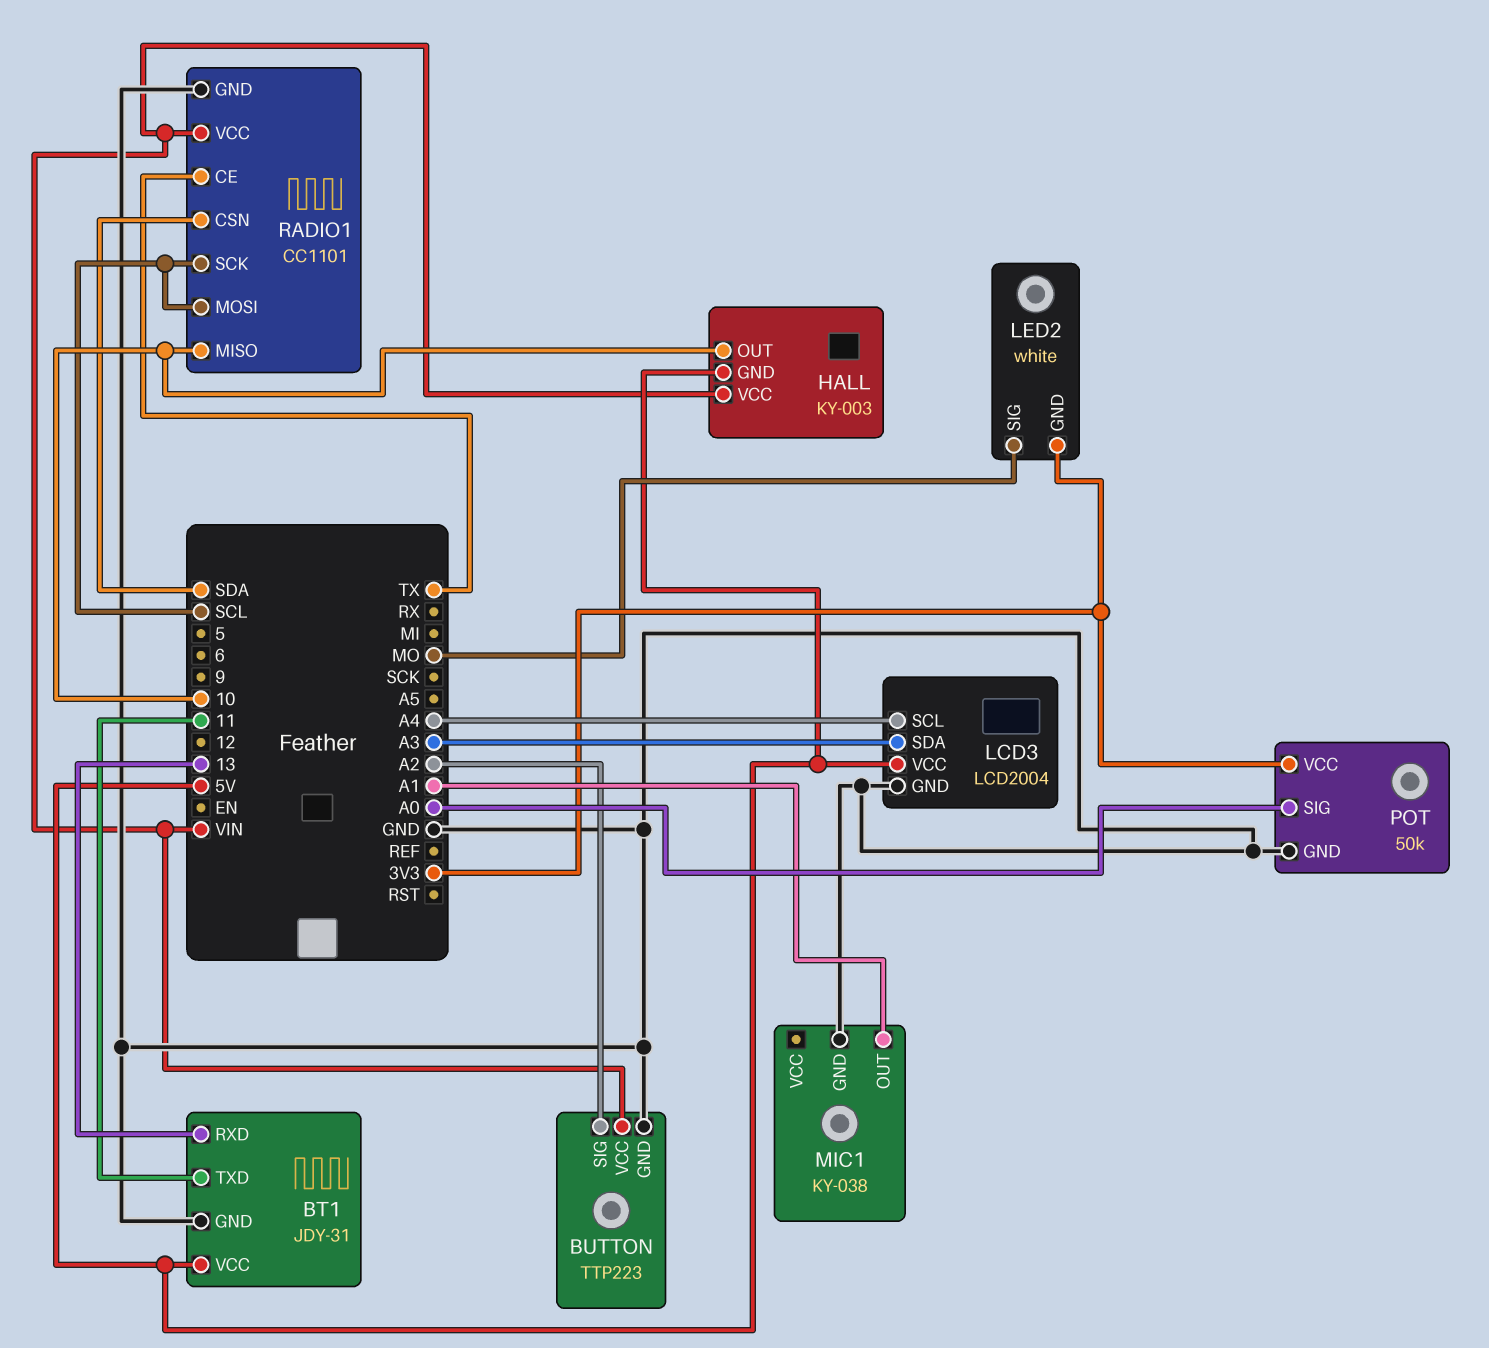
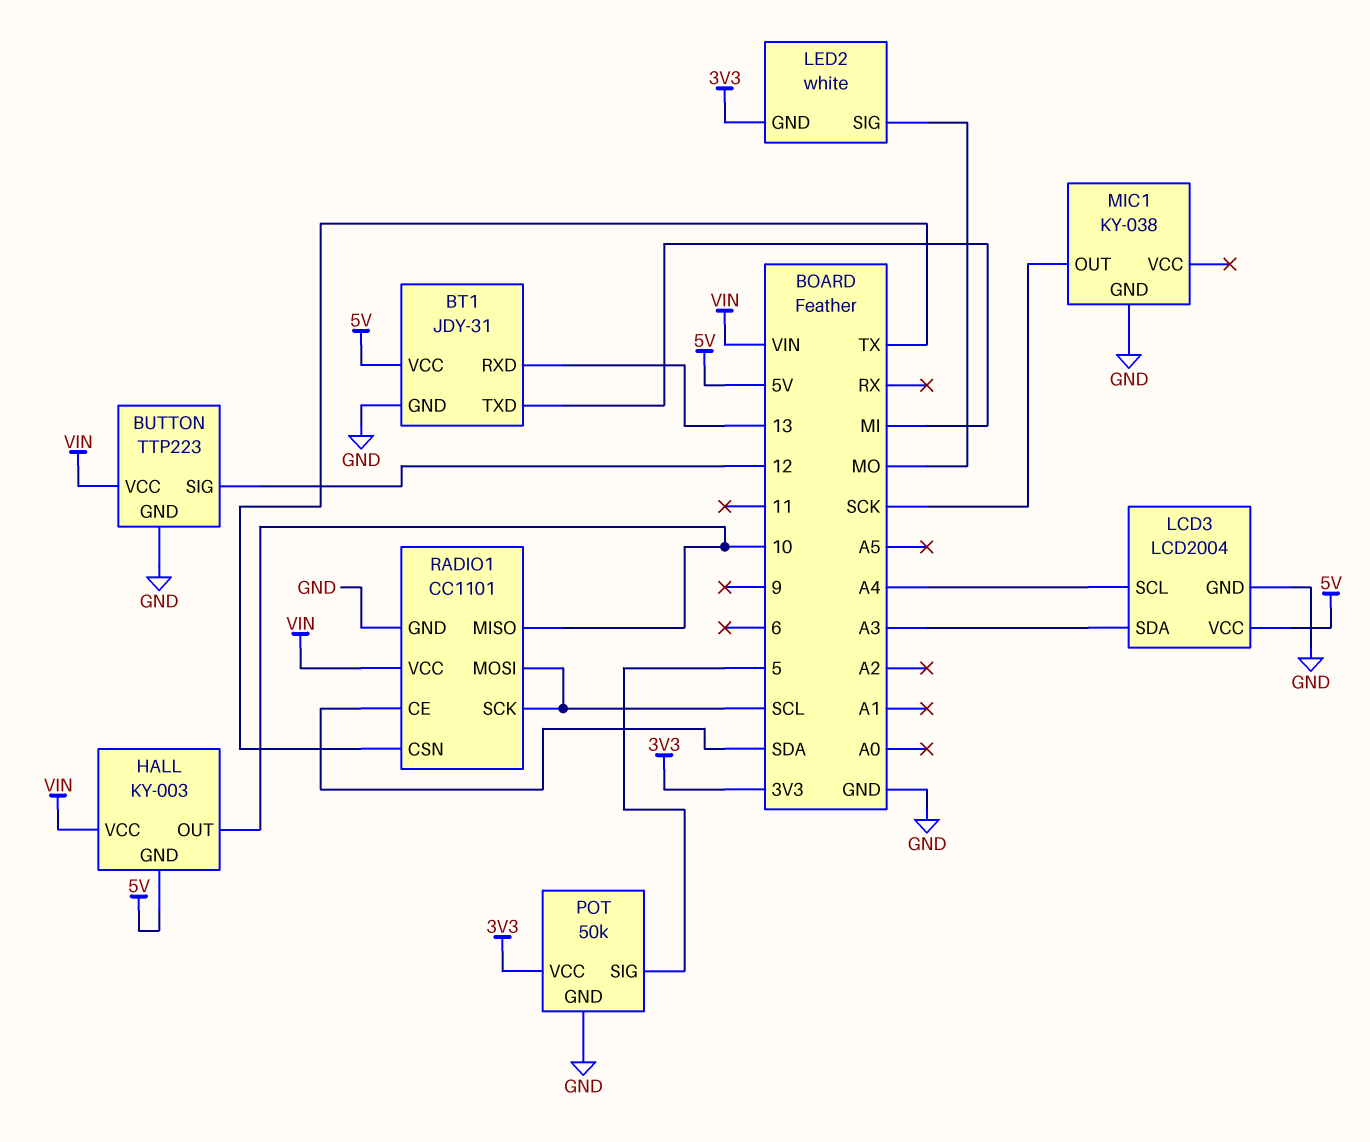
BT1 pin TXD: 11 -> MI
BUTTON pin SIG: A2 -> 12
MIC1 pin OUT: A1 -> SCK
POT pin SIG: A0 -> 5
RADIO1 pin CE: TX -> SDA
RADIO1 pin CSN: SDA -> TX

